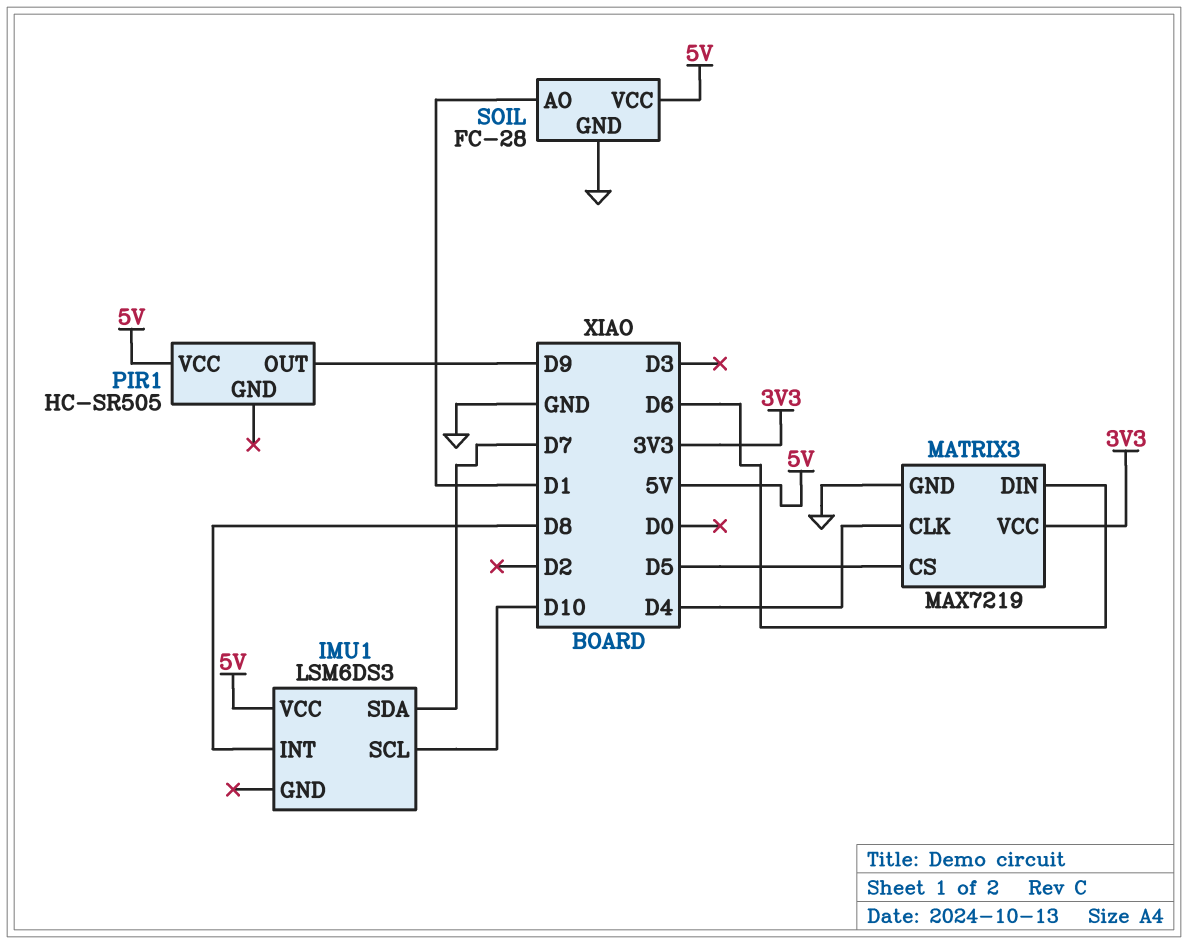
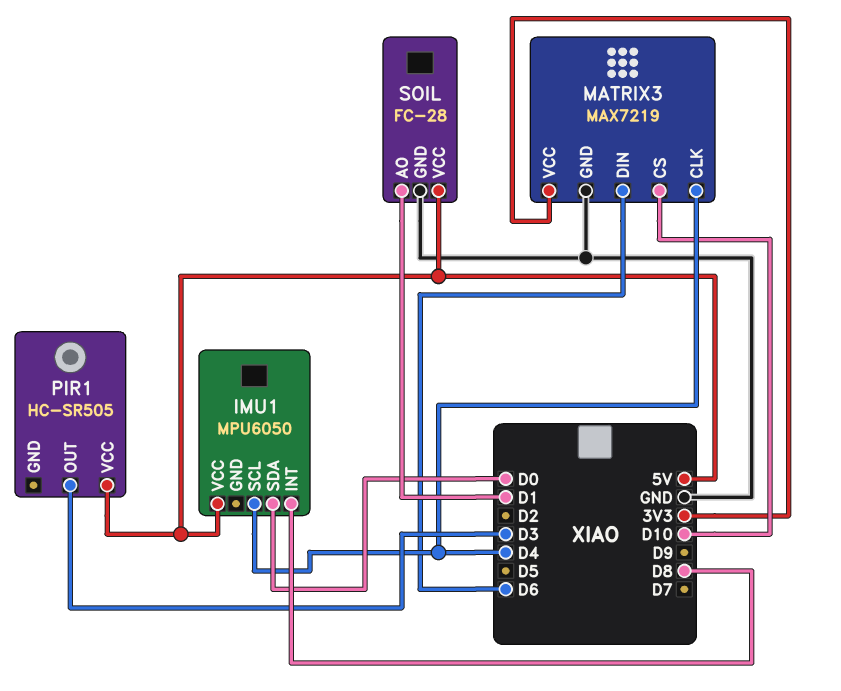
IMU1: LSM6DS3 -> MPU6050
IMU1 pin SCL: D10 -> D4
IMU1 pin SDA: D7 -> D0
MATRIX3 pin CS: D5 -> D10
PIR1 pin OUT: D9 -> D3

